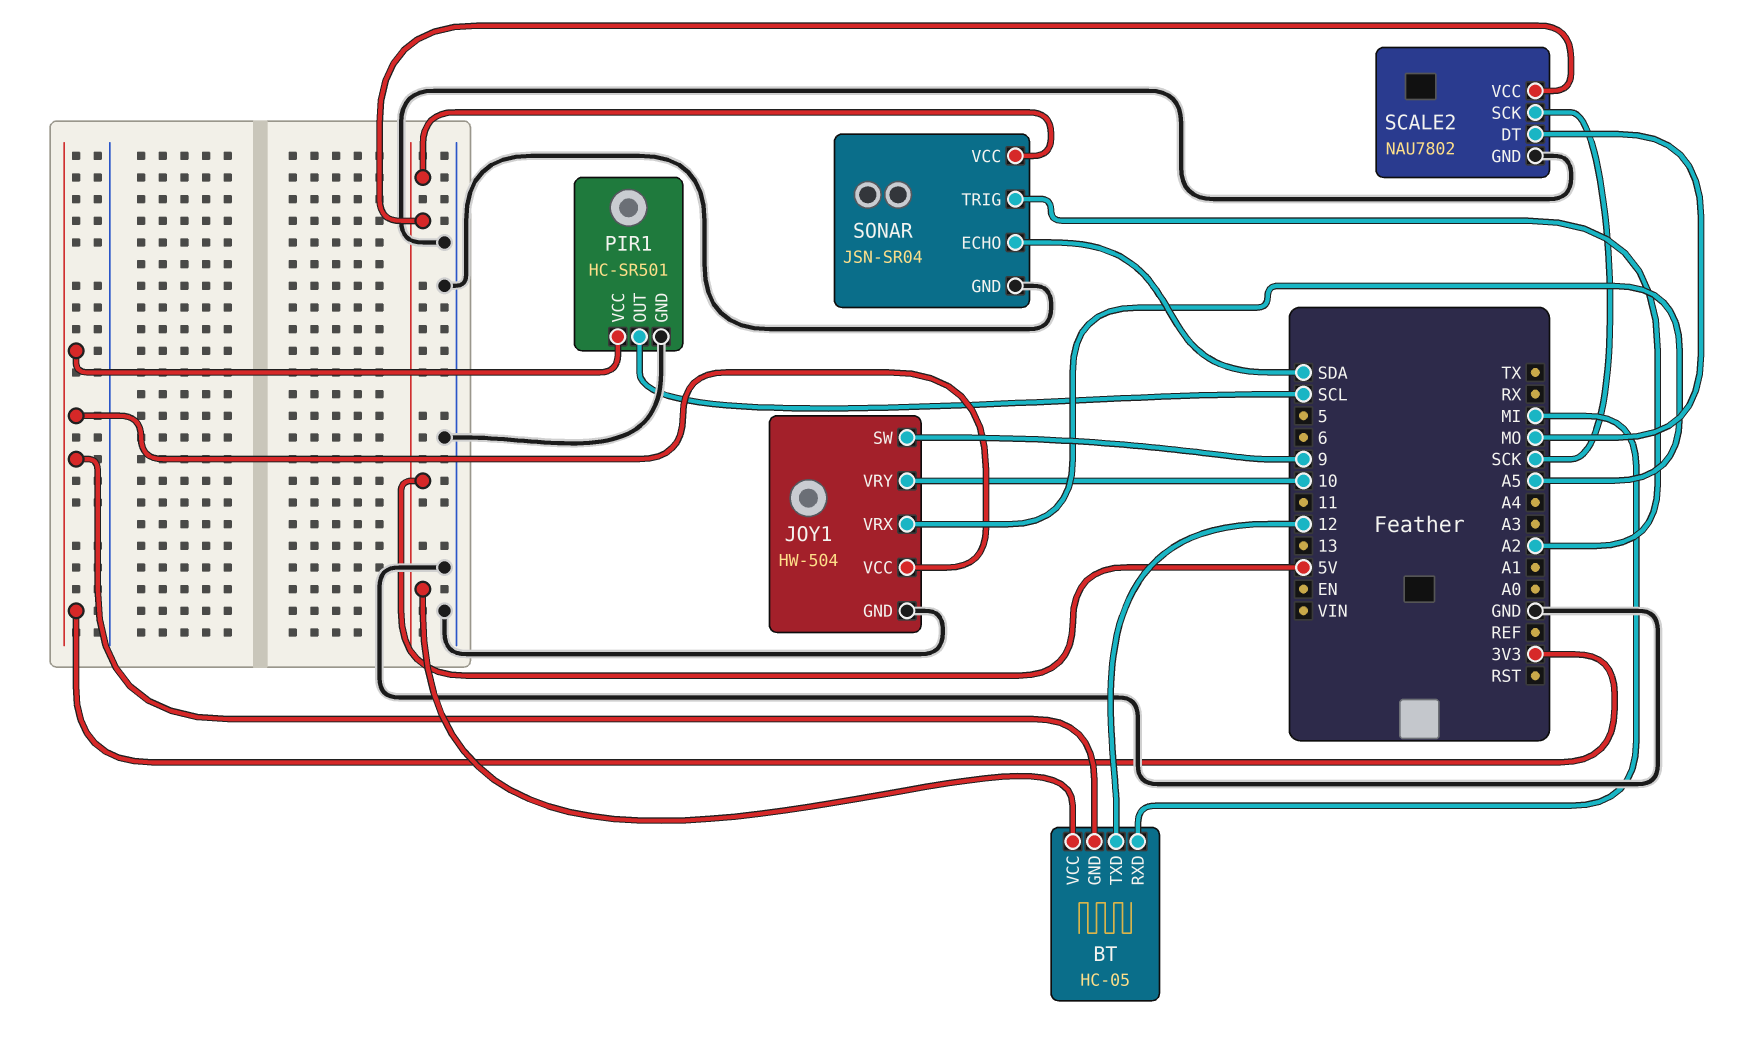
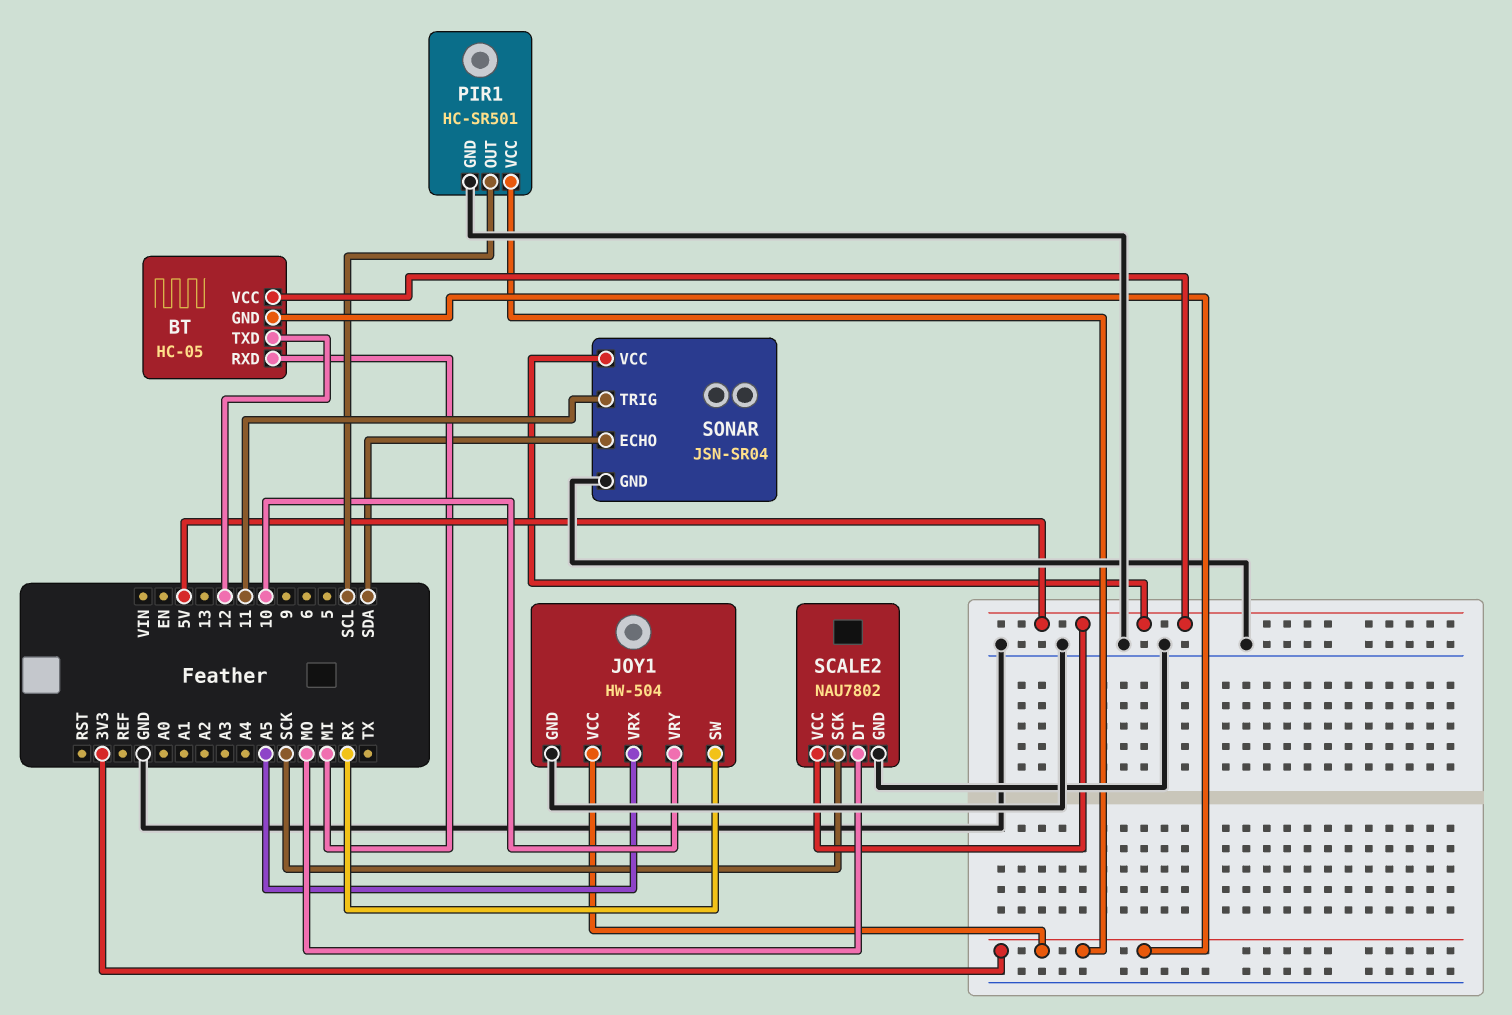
JOY1 pin SW: 9 -> RX
SONAR pin TRIG: A2 -> 11

